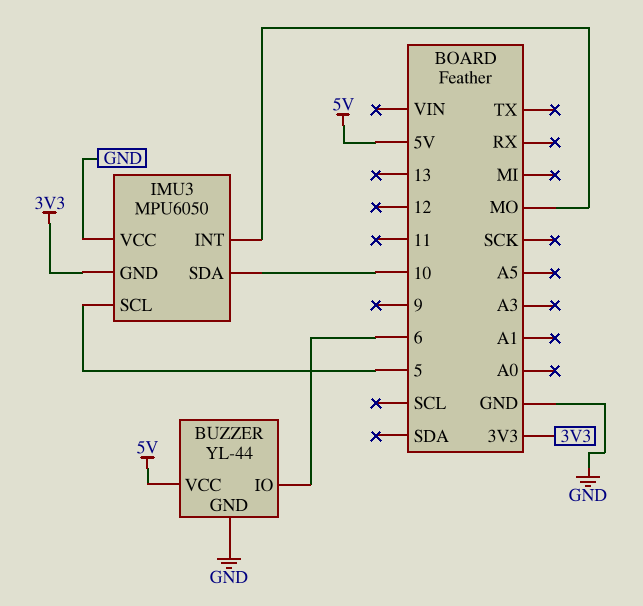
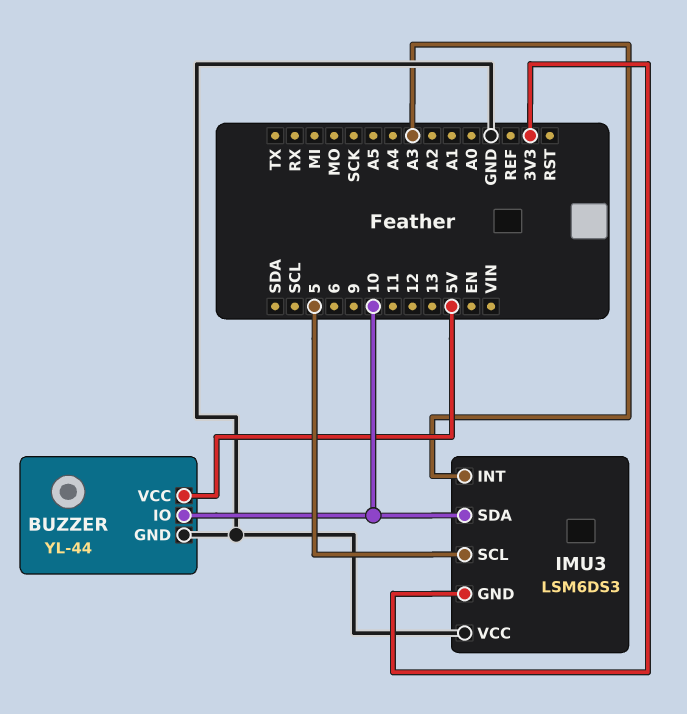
BUZZER pin IO: 6 -> 10
IMU3: MPU6050 -> LSM6DS3
IMU3 pin INT: MO -> A3

